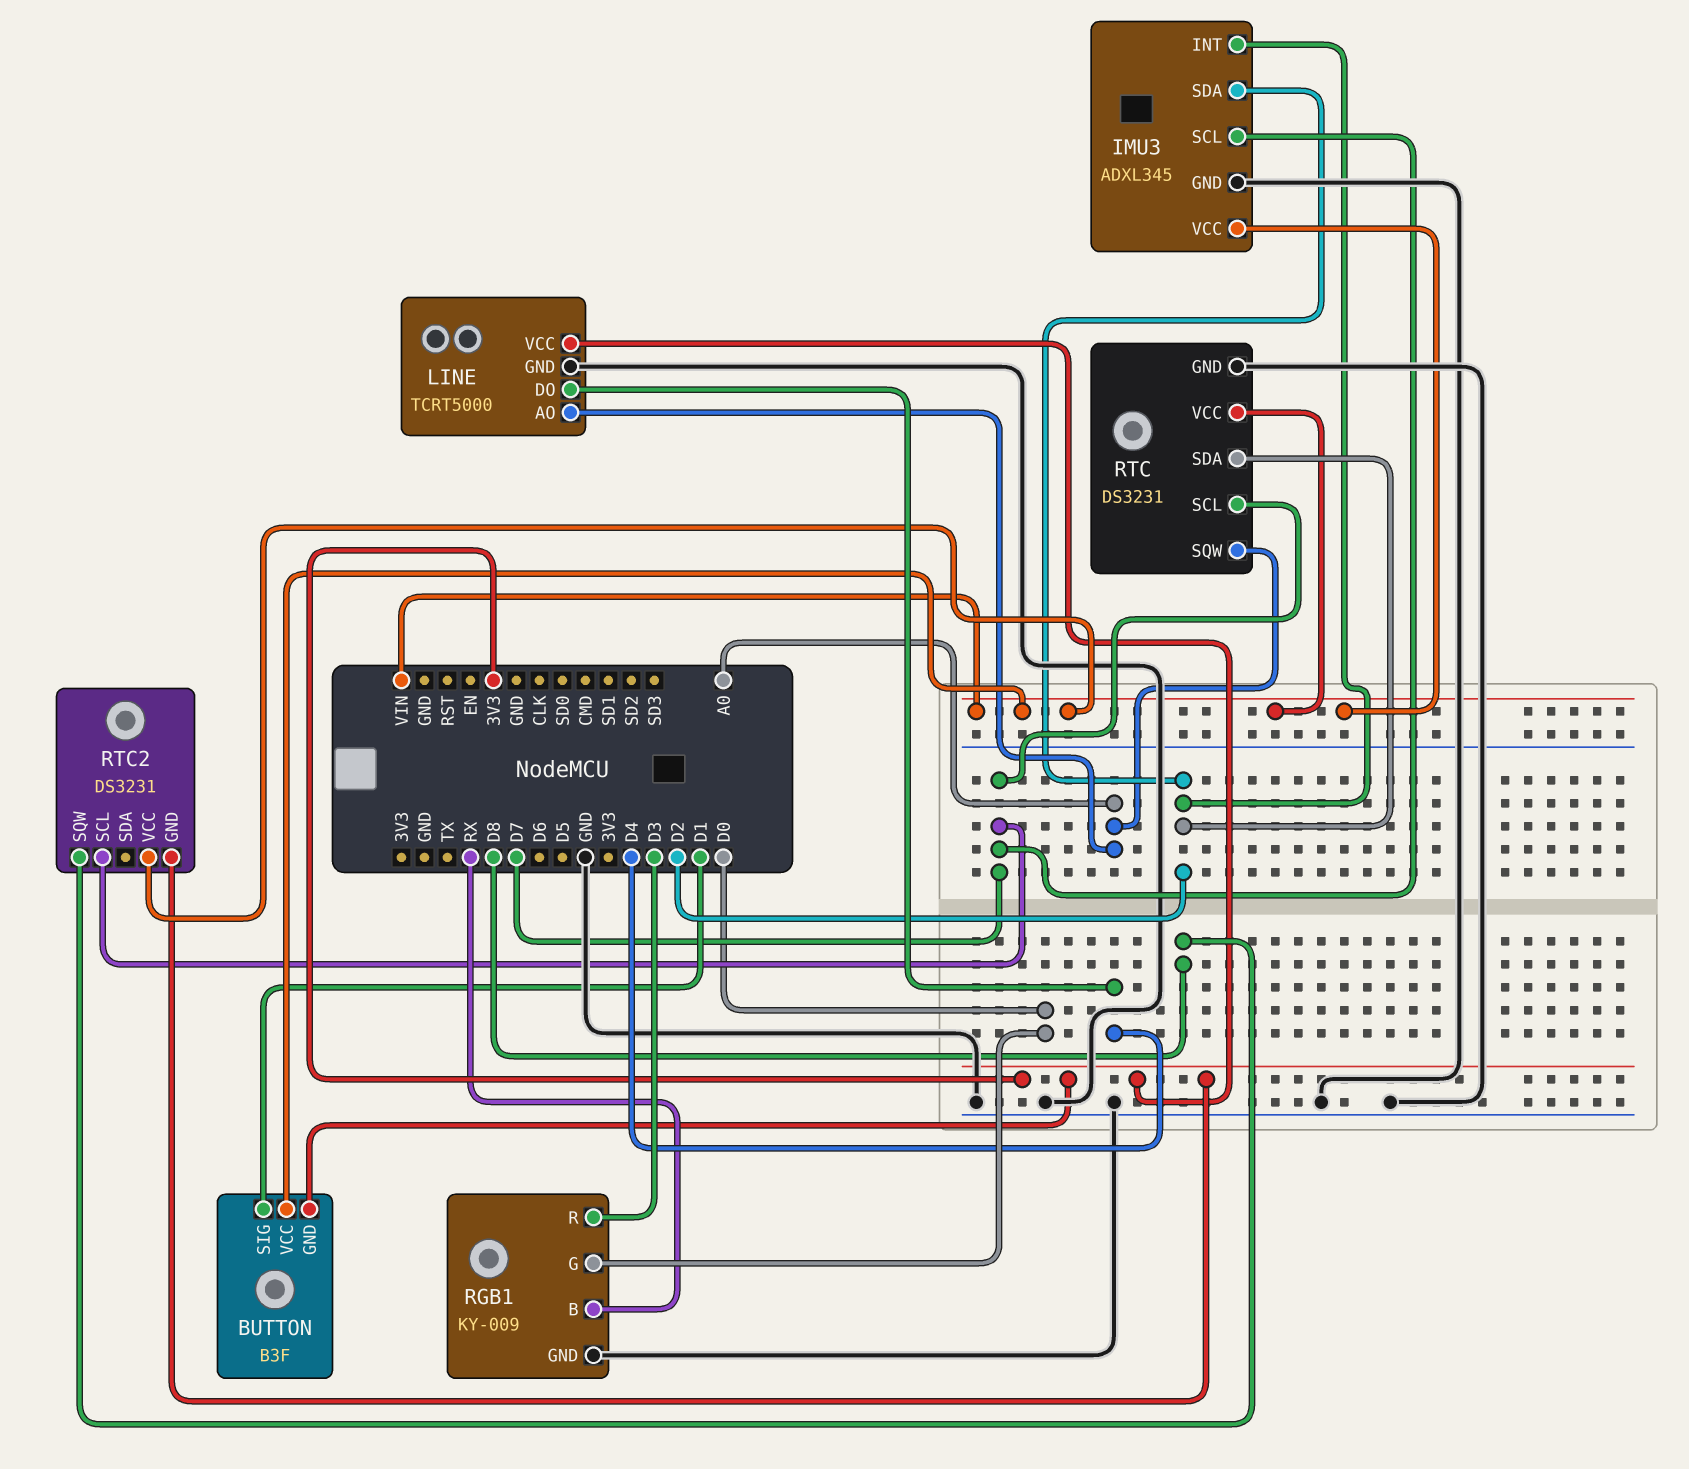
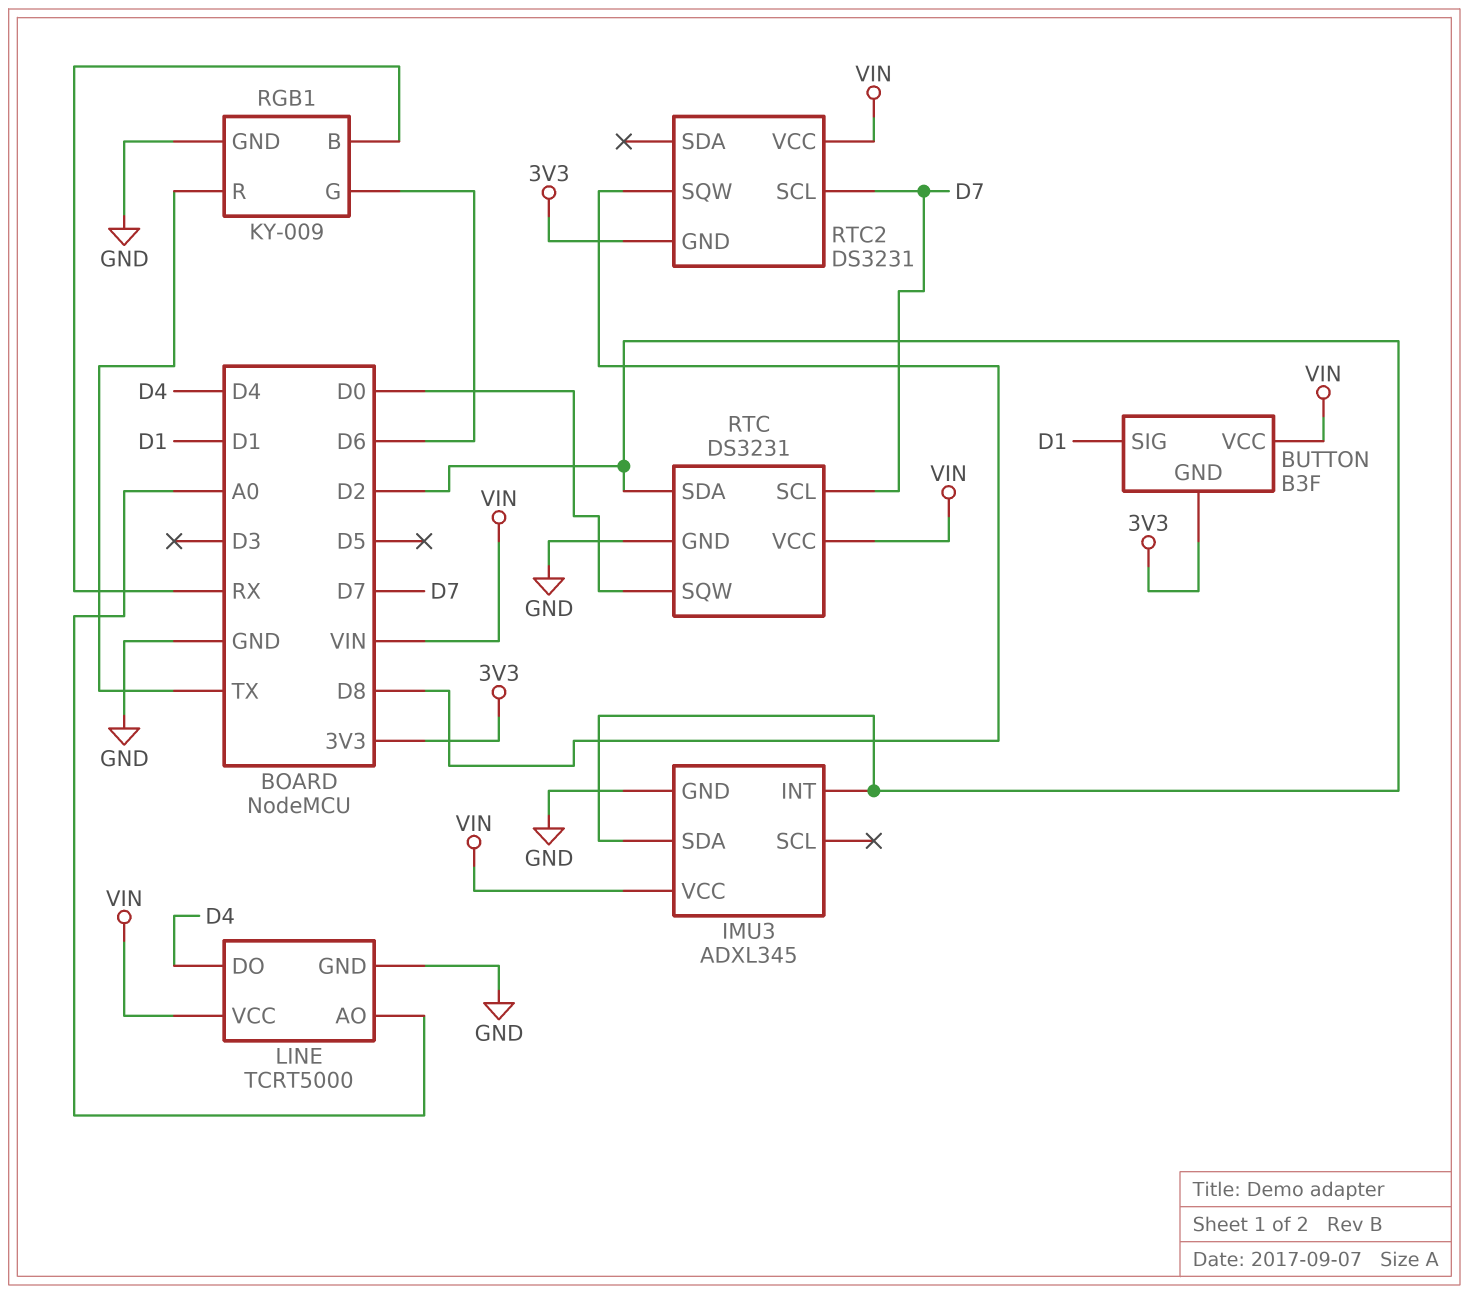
IMU3 pin SCL: D7 -> none
LINE pin VCC: 3V3 -> VIN
RGB1 pin G: D0 -> D6
RGB1 pin R: D3 -> TX
RTC pin SQW: A0 -> D0

